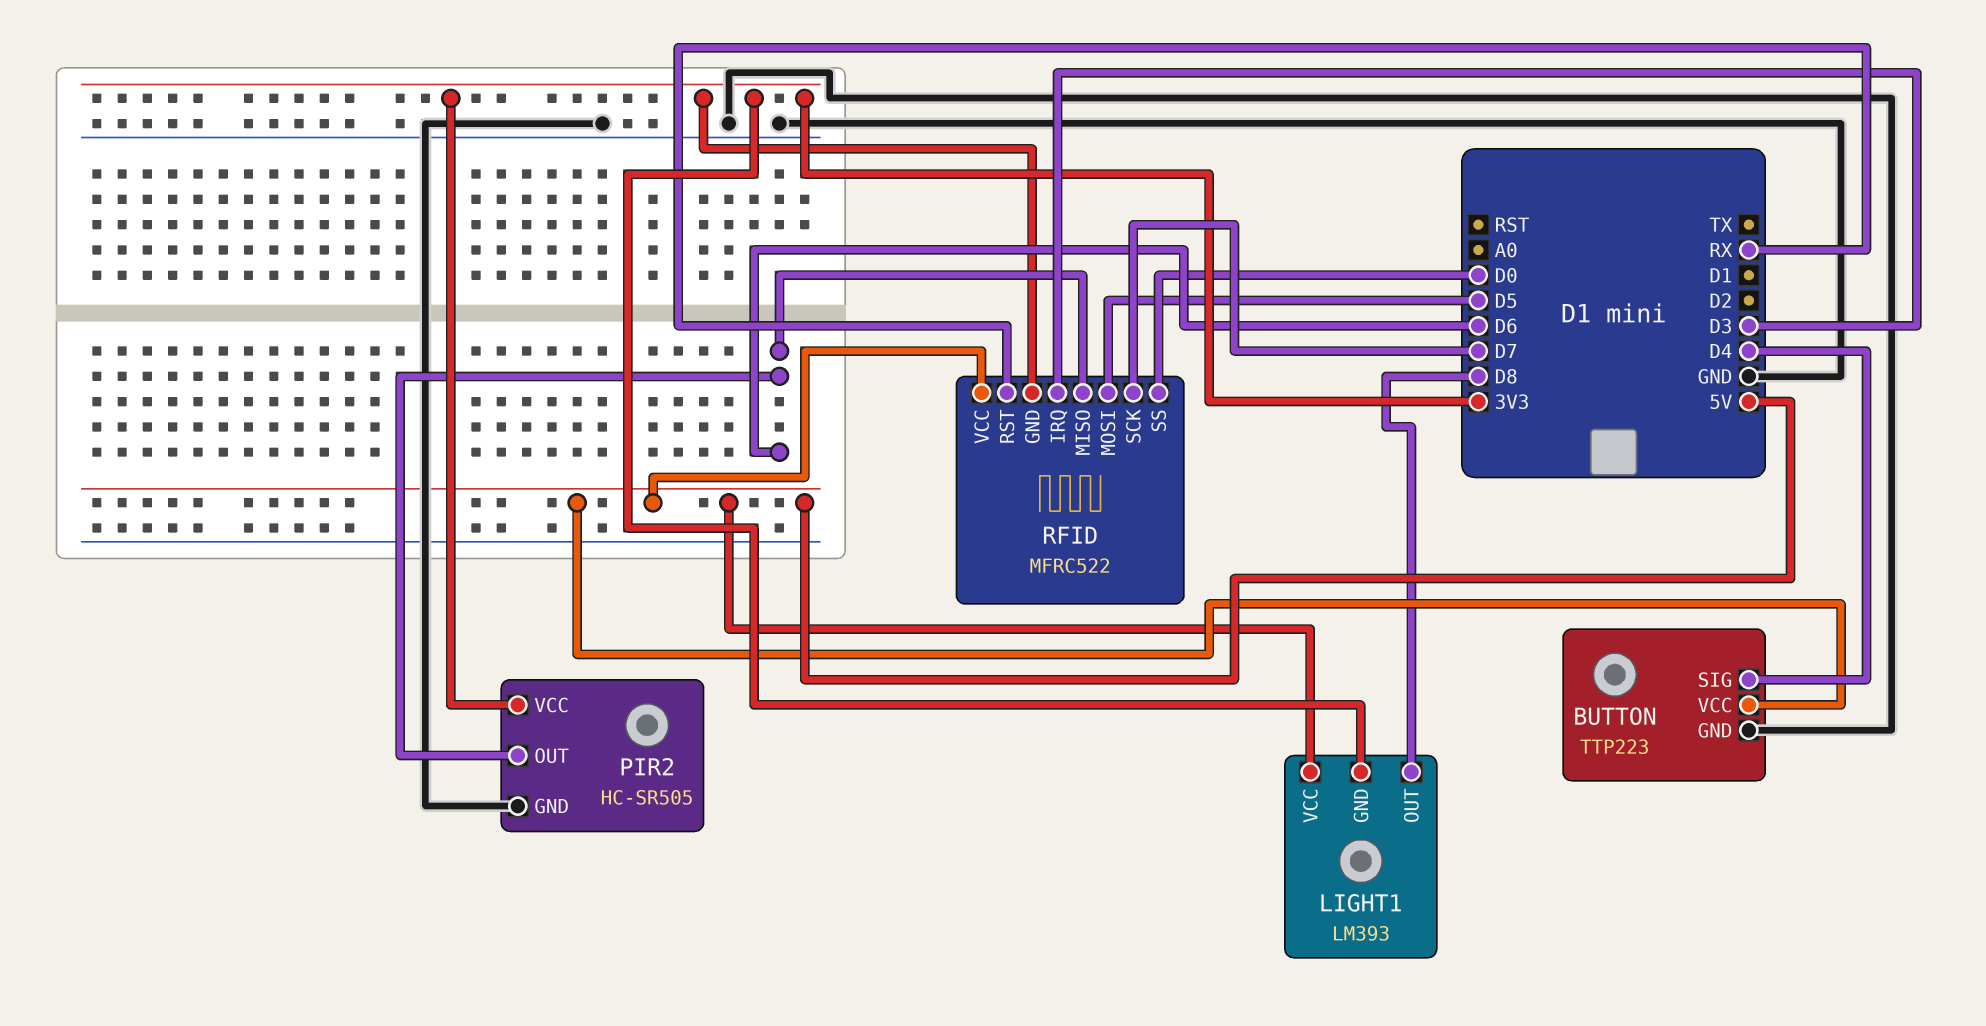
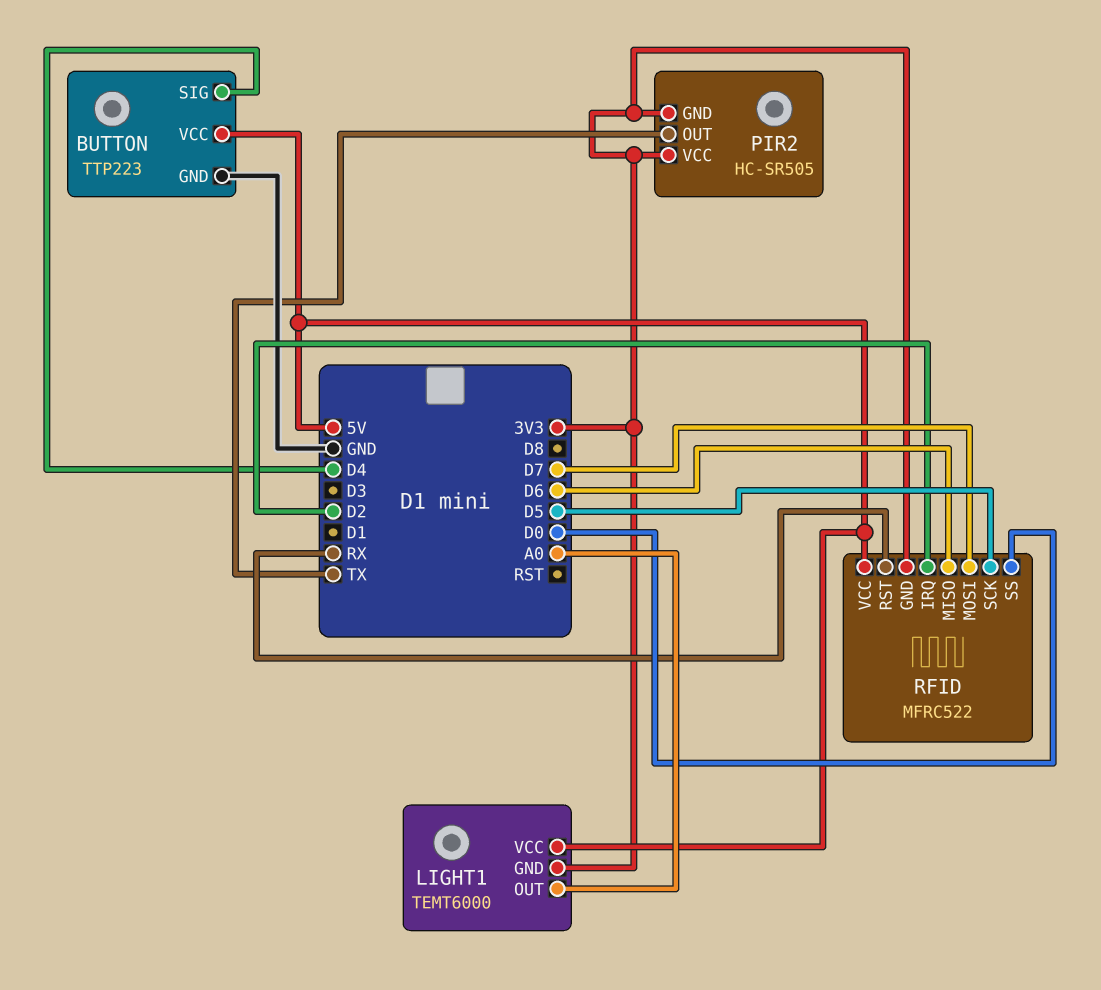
LIGHT1: LM393 -> TEMT6000
LIGHT1 pin OUT: D8 -> A0
PIR2 pin GND: GND -> 3V3
PIR2 pin OUT: D6 -> TX
RFID pin IRQ: D3 -> D2
RFID pin MOSI: D5 -> D7
RFID pin SCK: D7 -> D5

